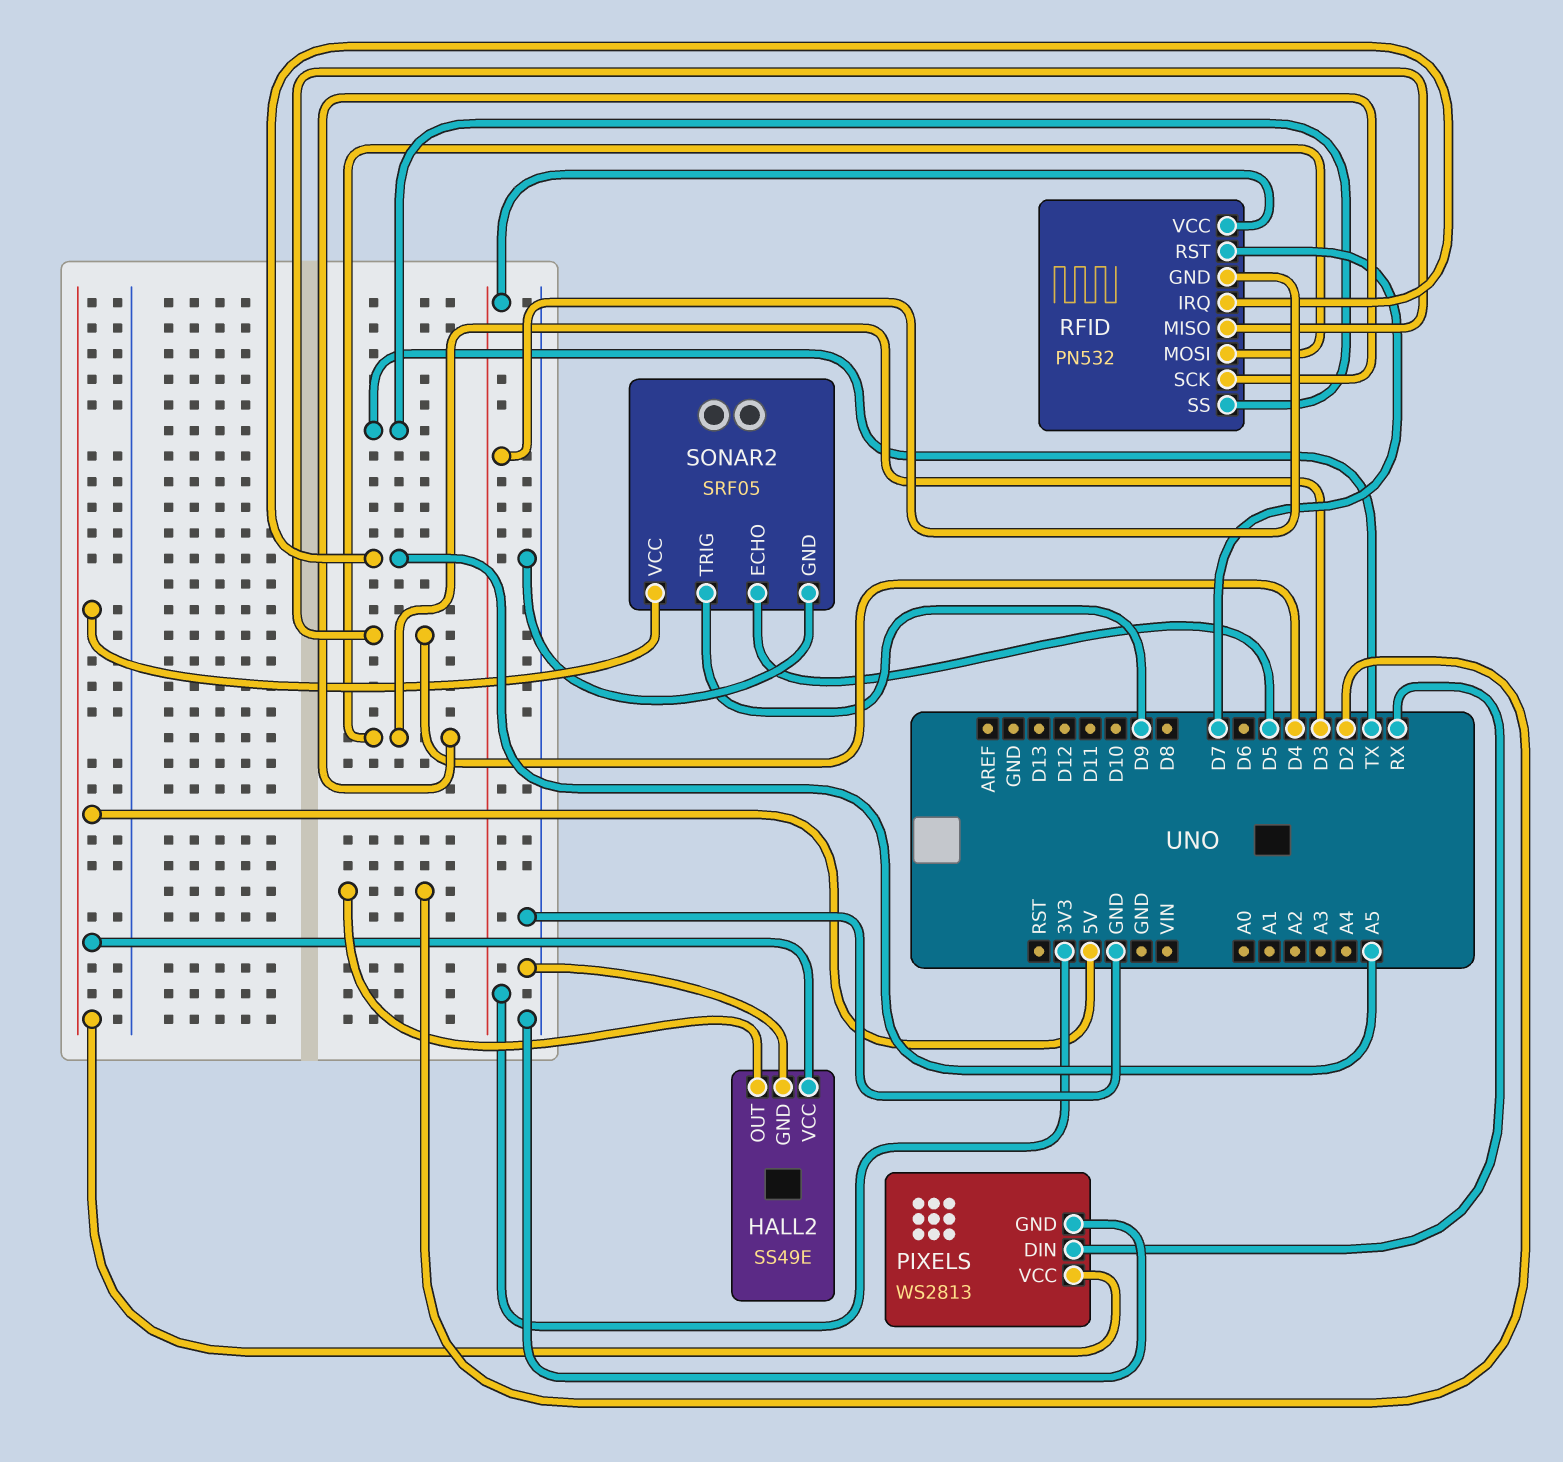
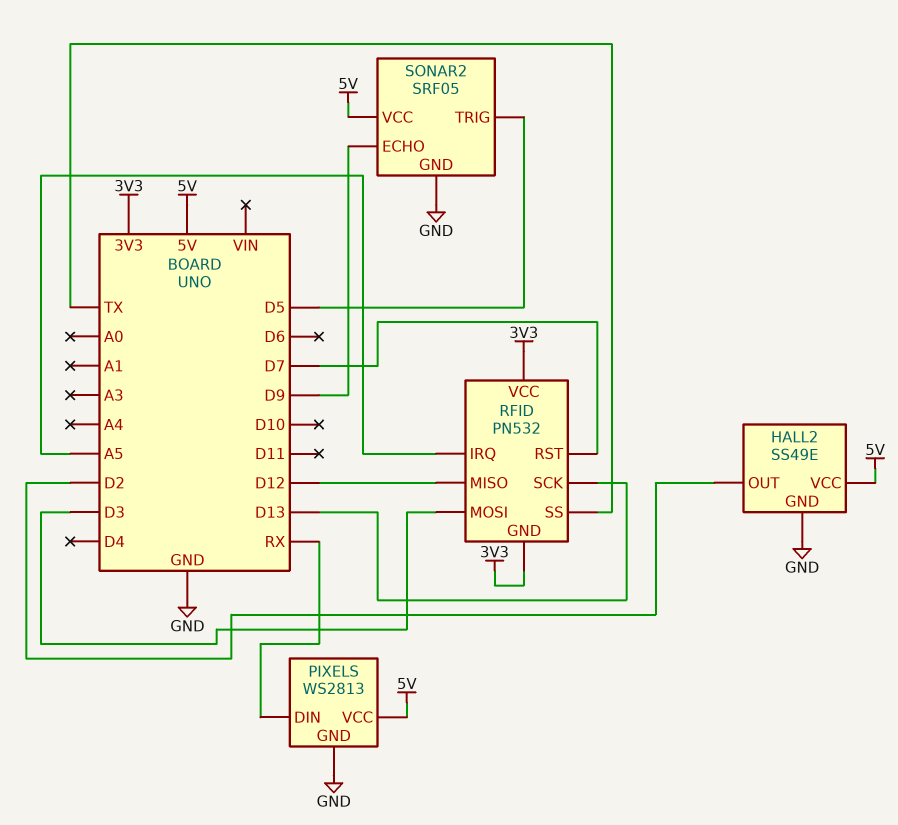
RFID pin MISO: D4 -> D12
RFID pin SCK: D3 -> D13
SONAR2 pin ECHO: D5 -> D9
SONAR2 pin TRIG: D9 -> D5

